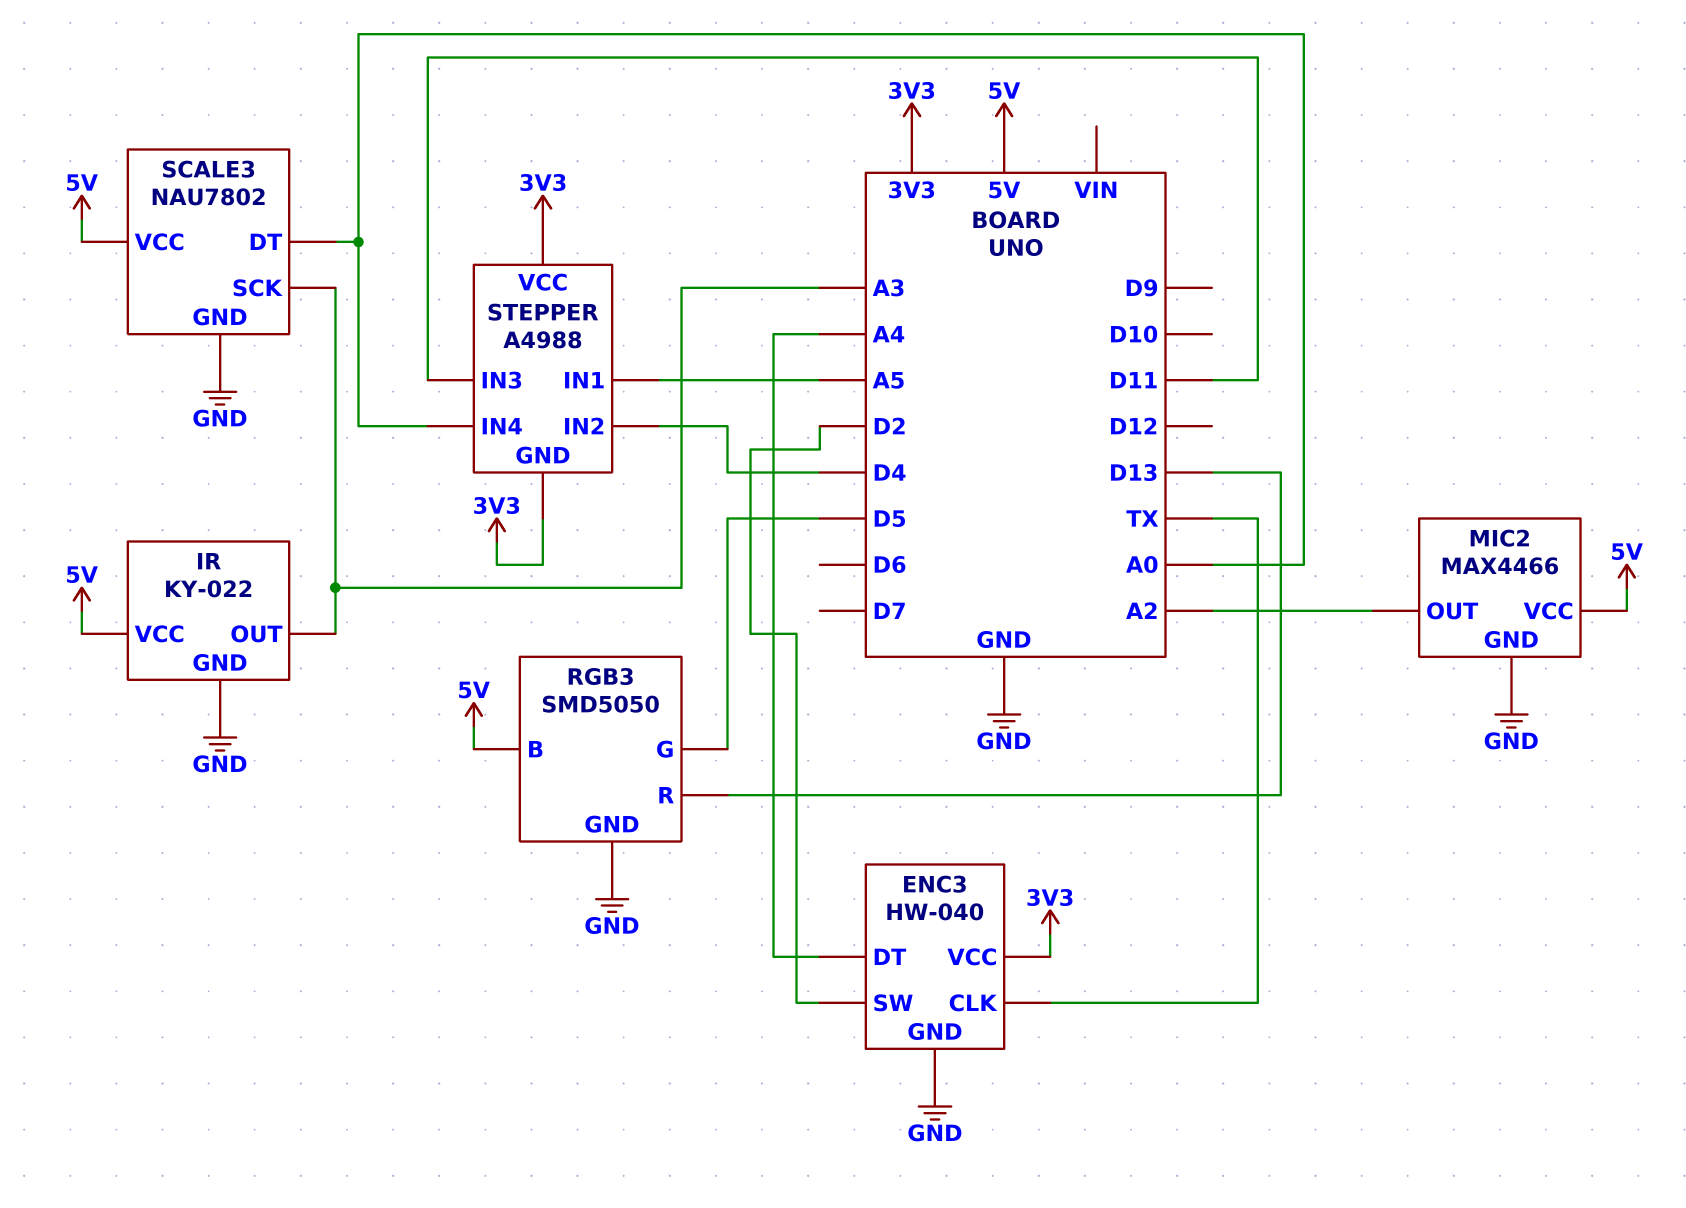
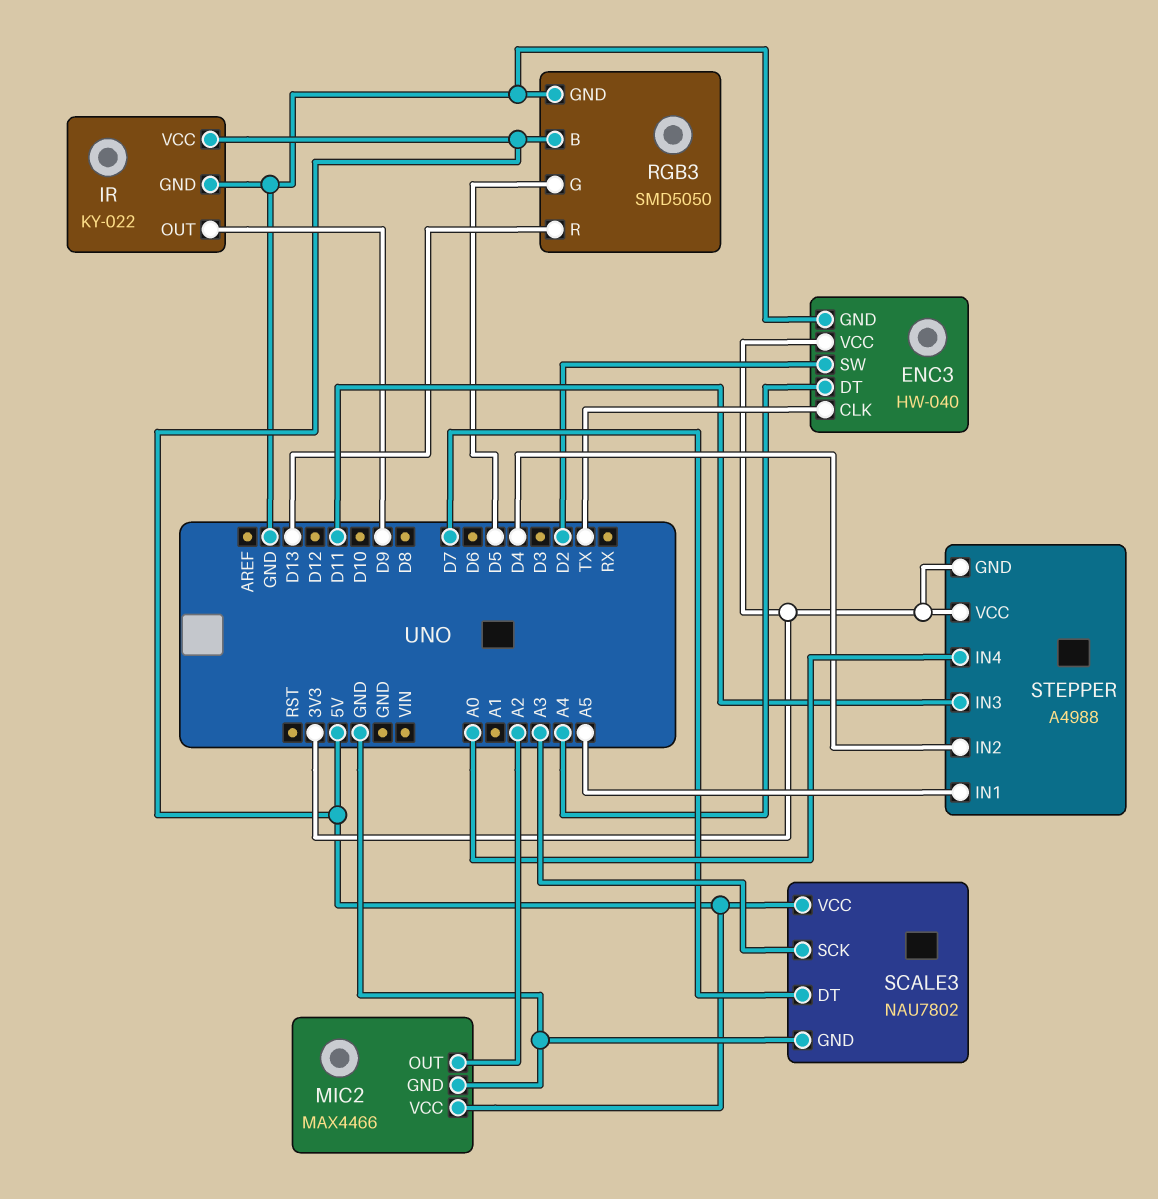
IR pin OUT: A3 -> D9
SCALE3 pin DT: A0 -> D7

